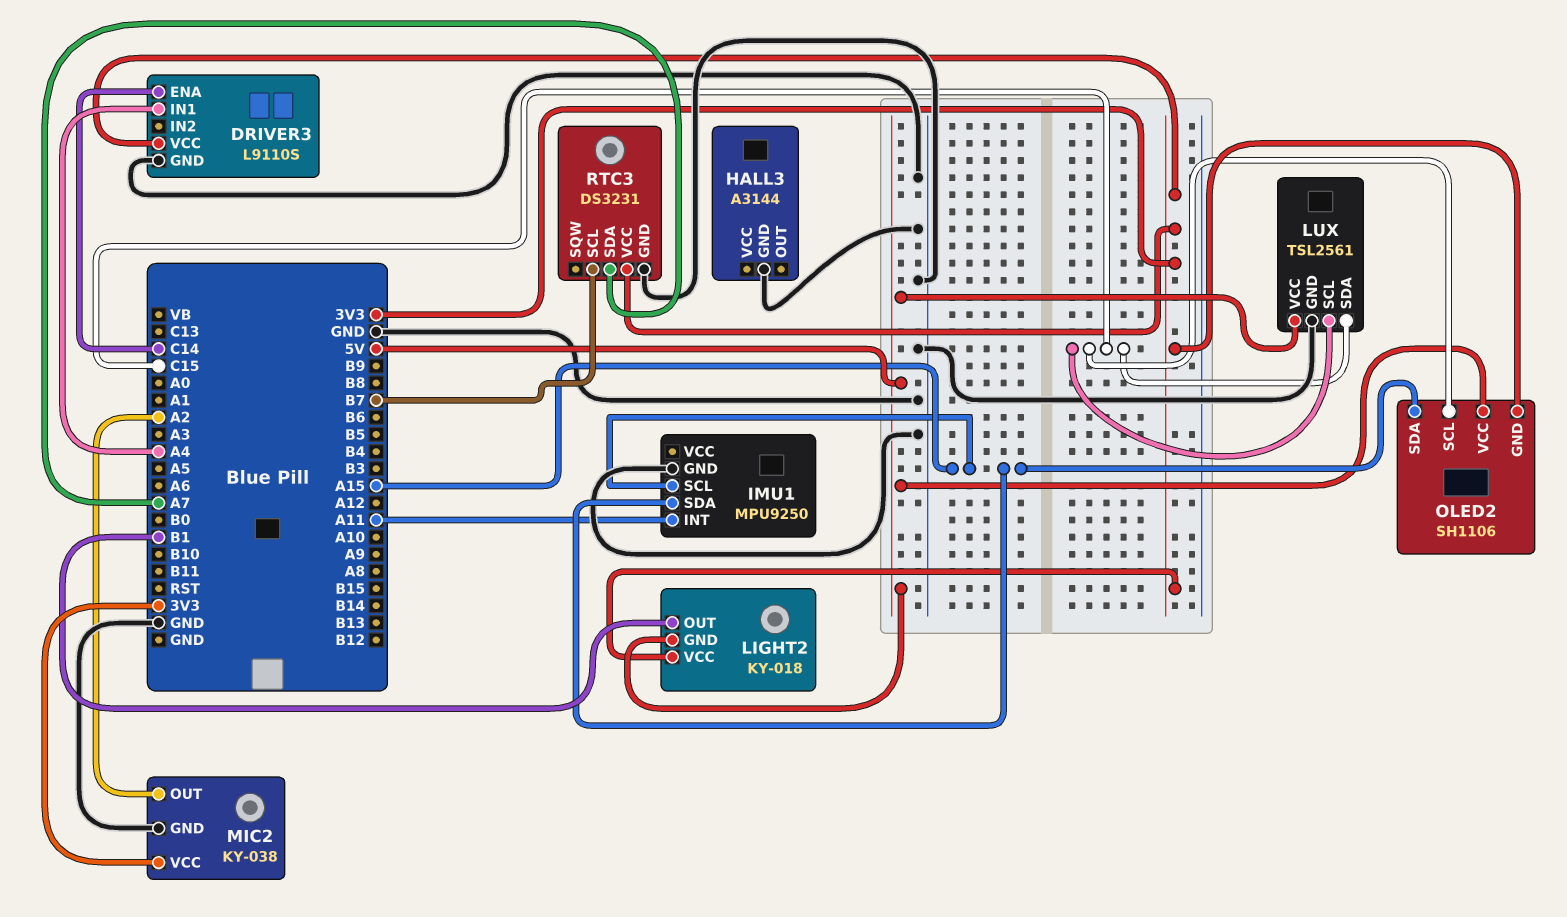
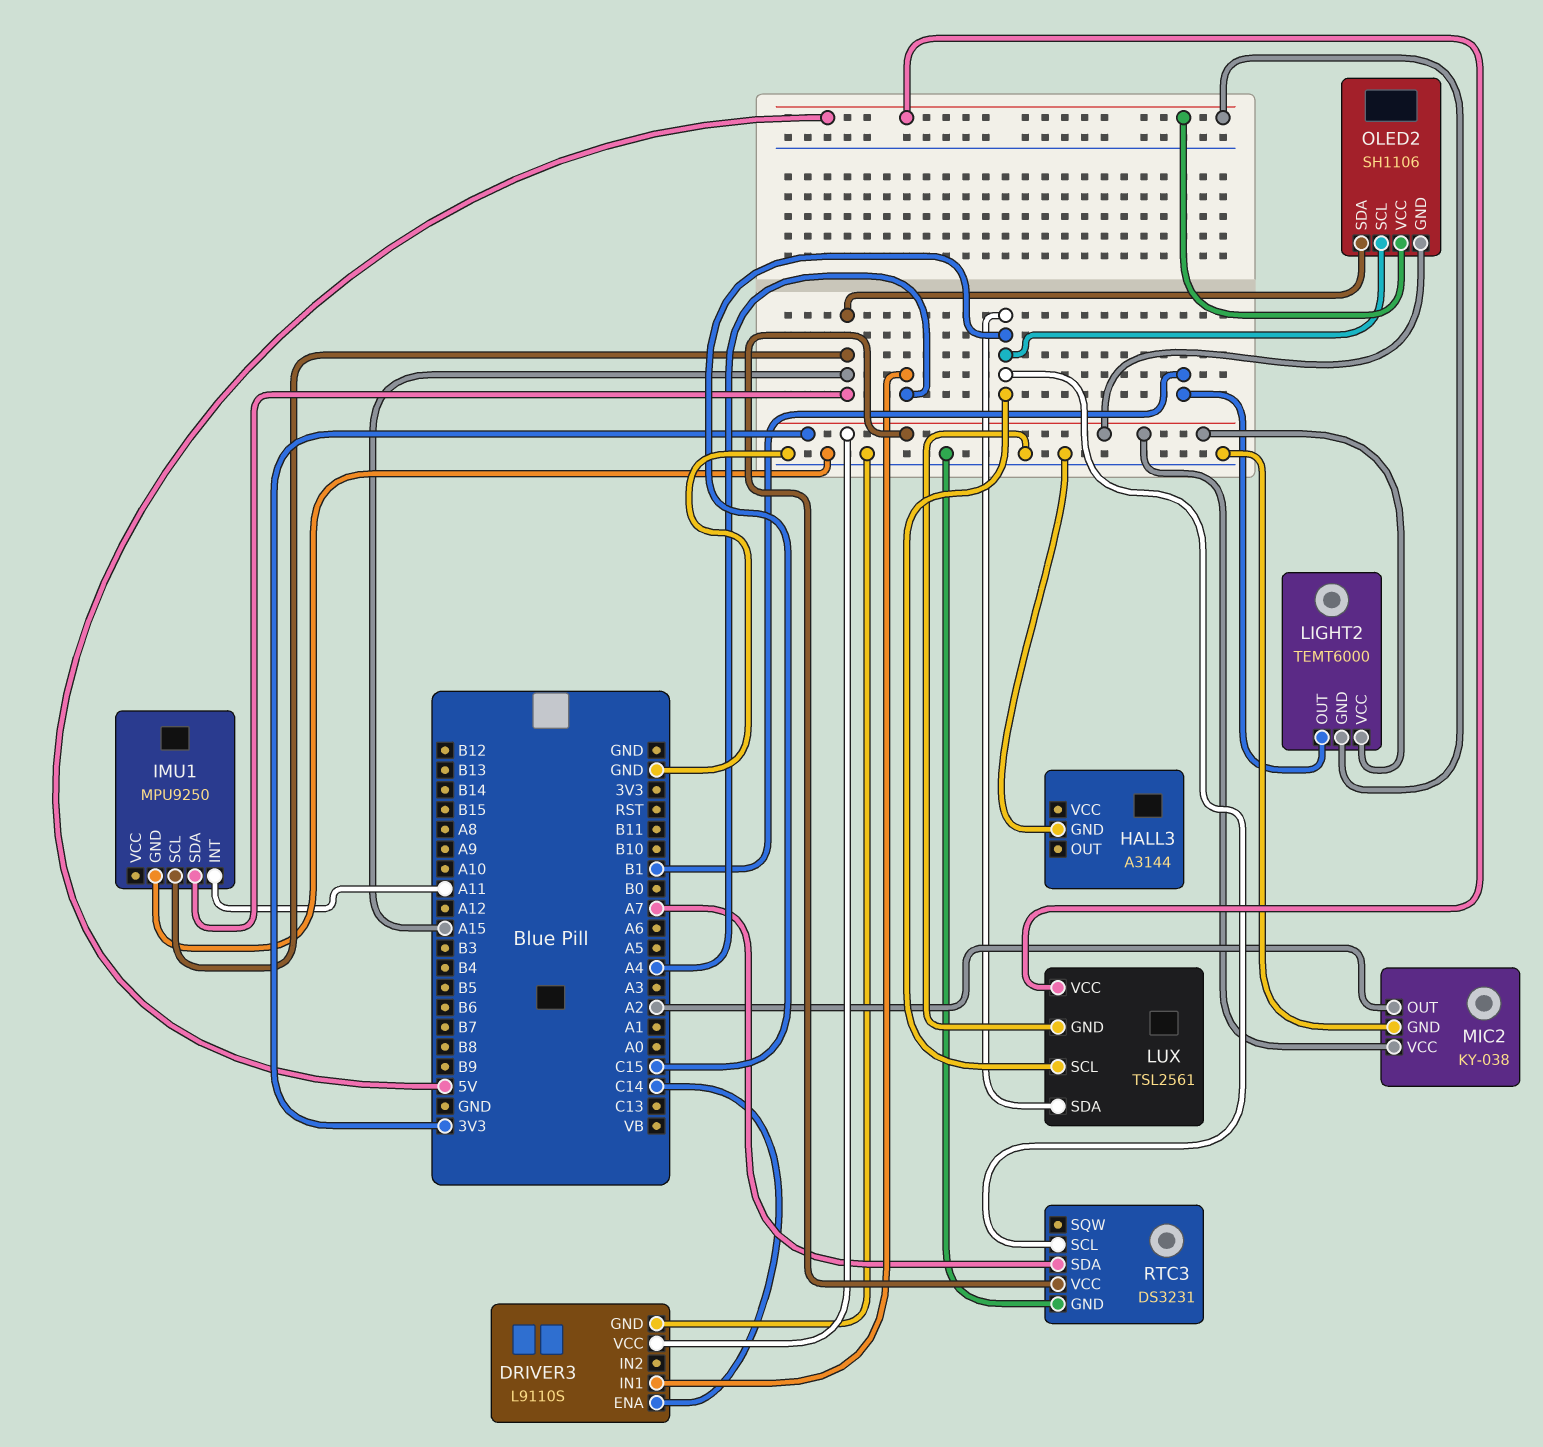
LIGHT2: KY-018 -> TEMT6000
RTC3 pin SCL: B7 -> C15

